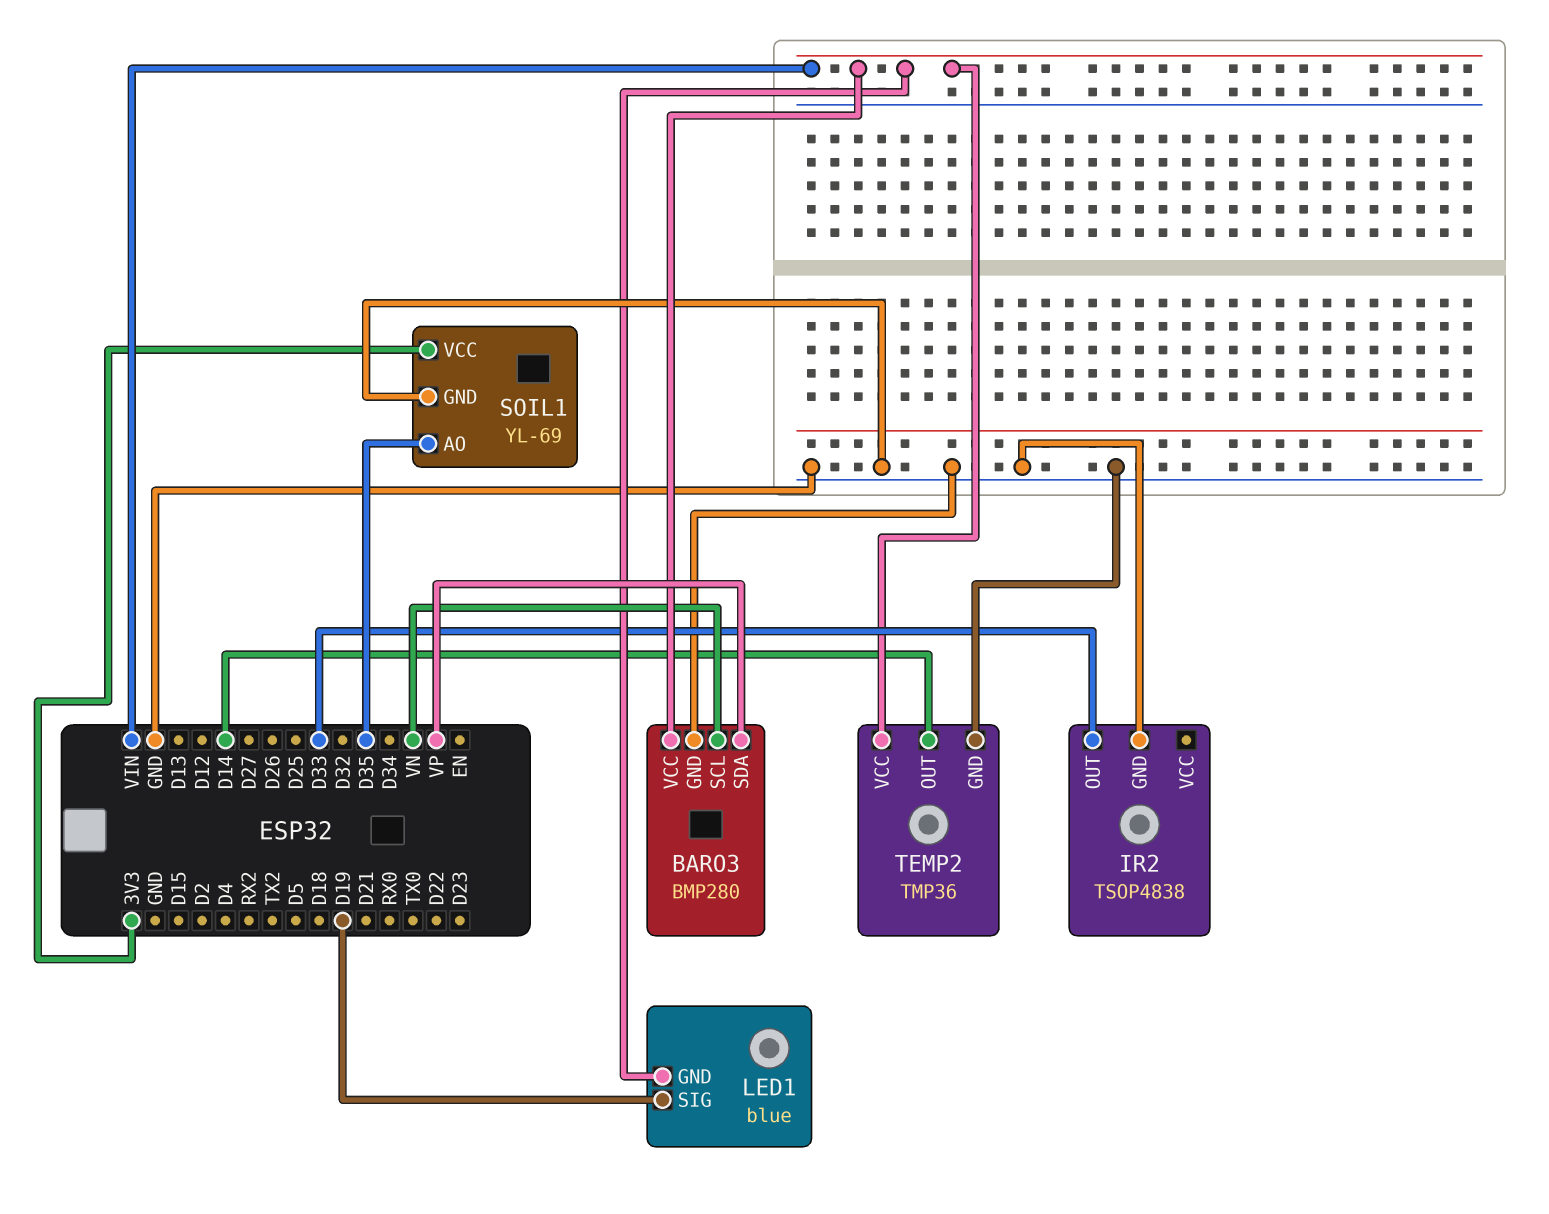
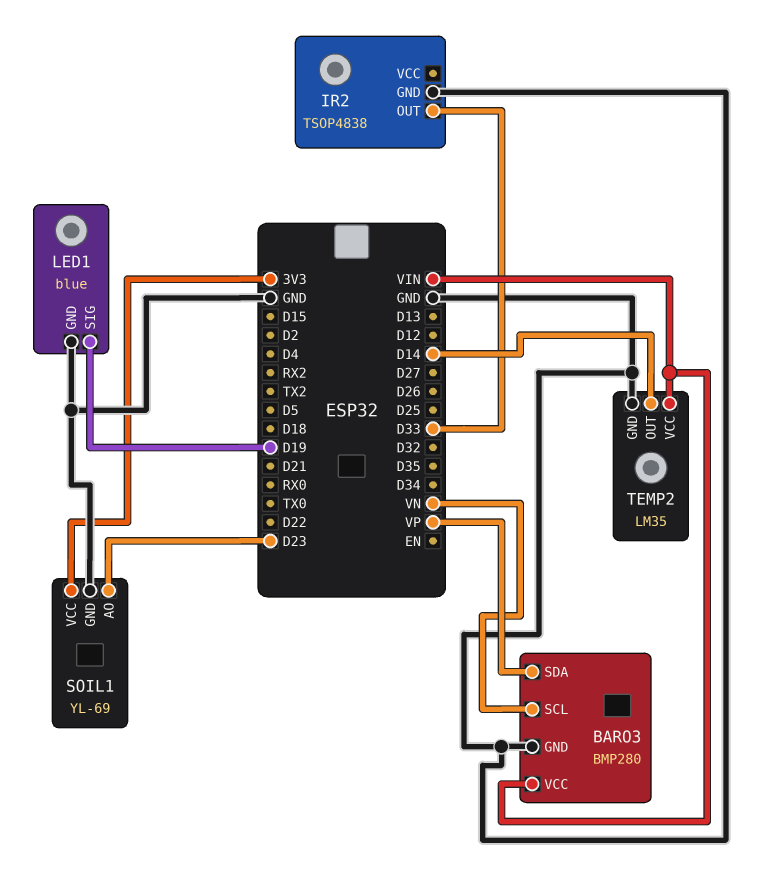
LED1 pin GND: VIN -> GND
SOIL1 pin AO: D35 -> D23
TEMP2: TMP36 -> LM35

